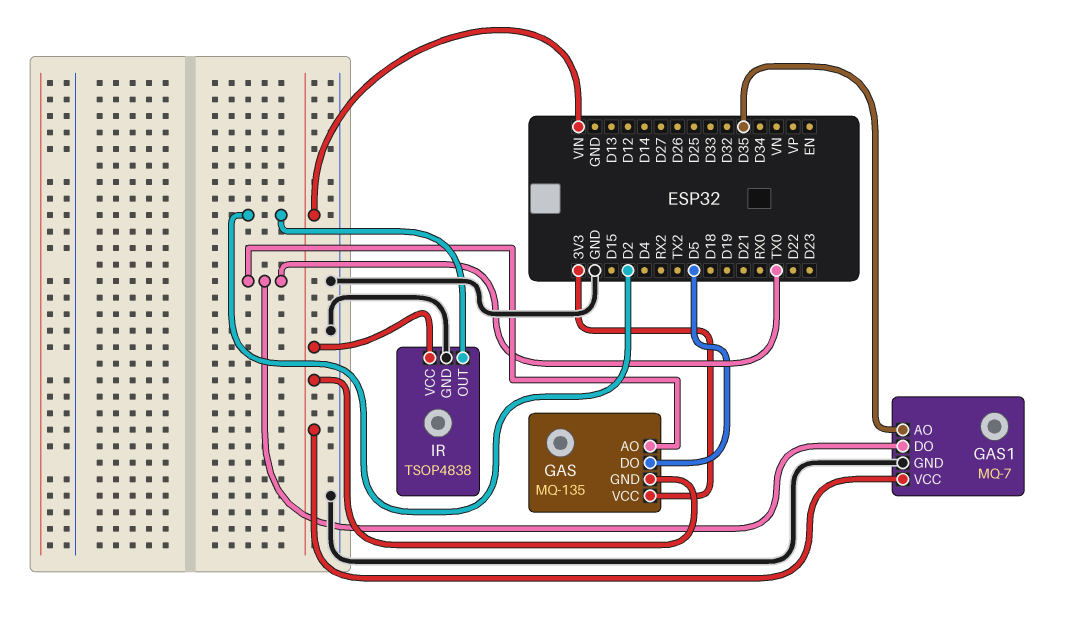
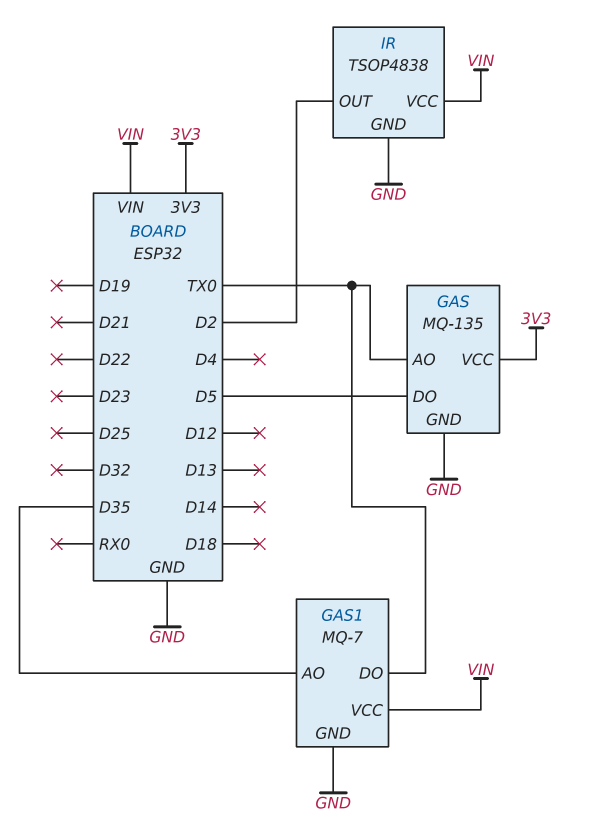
GAS pin GND: VIN -> GND

